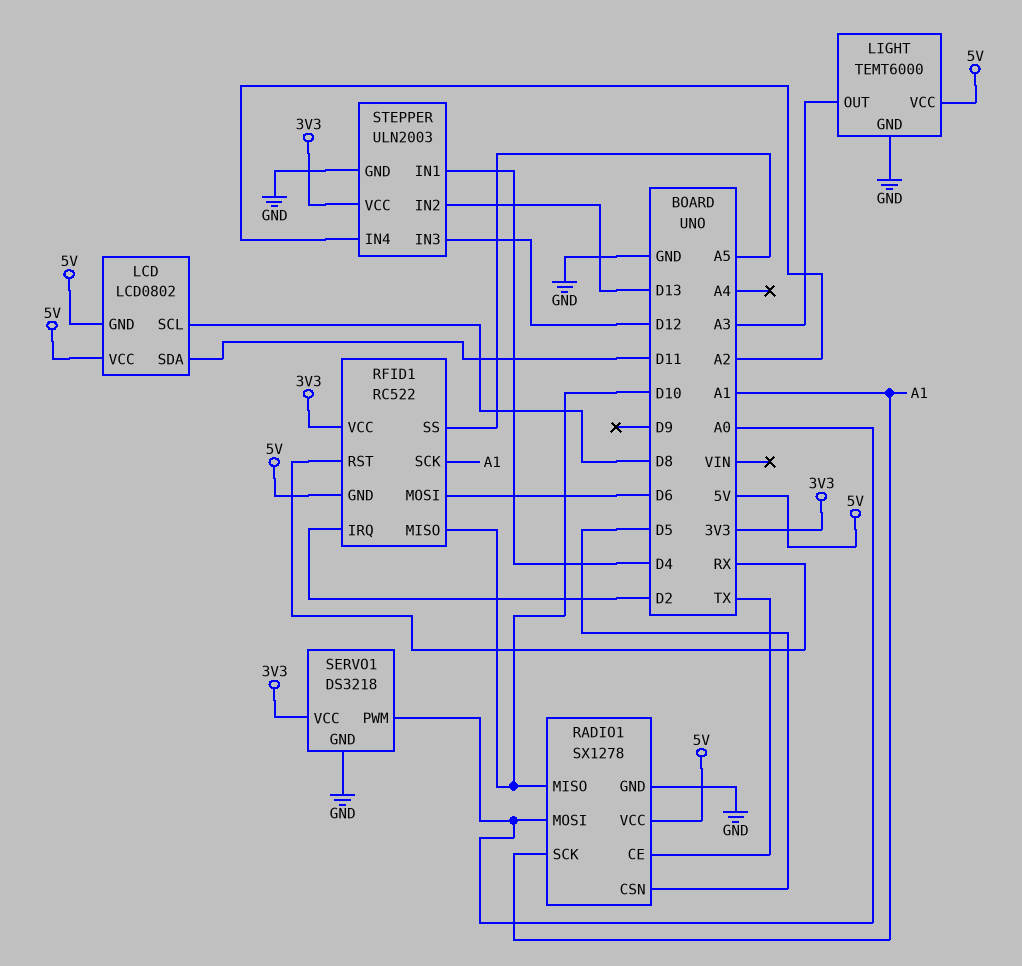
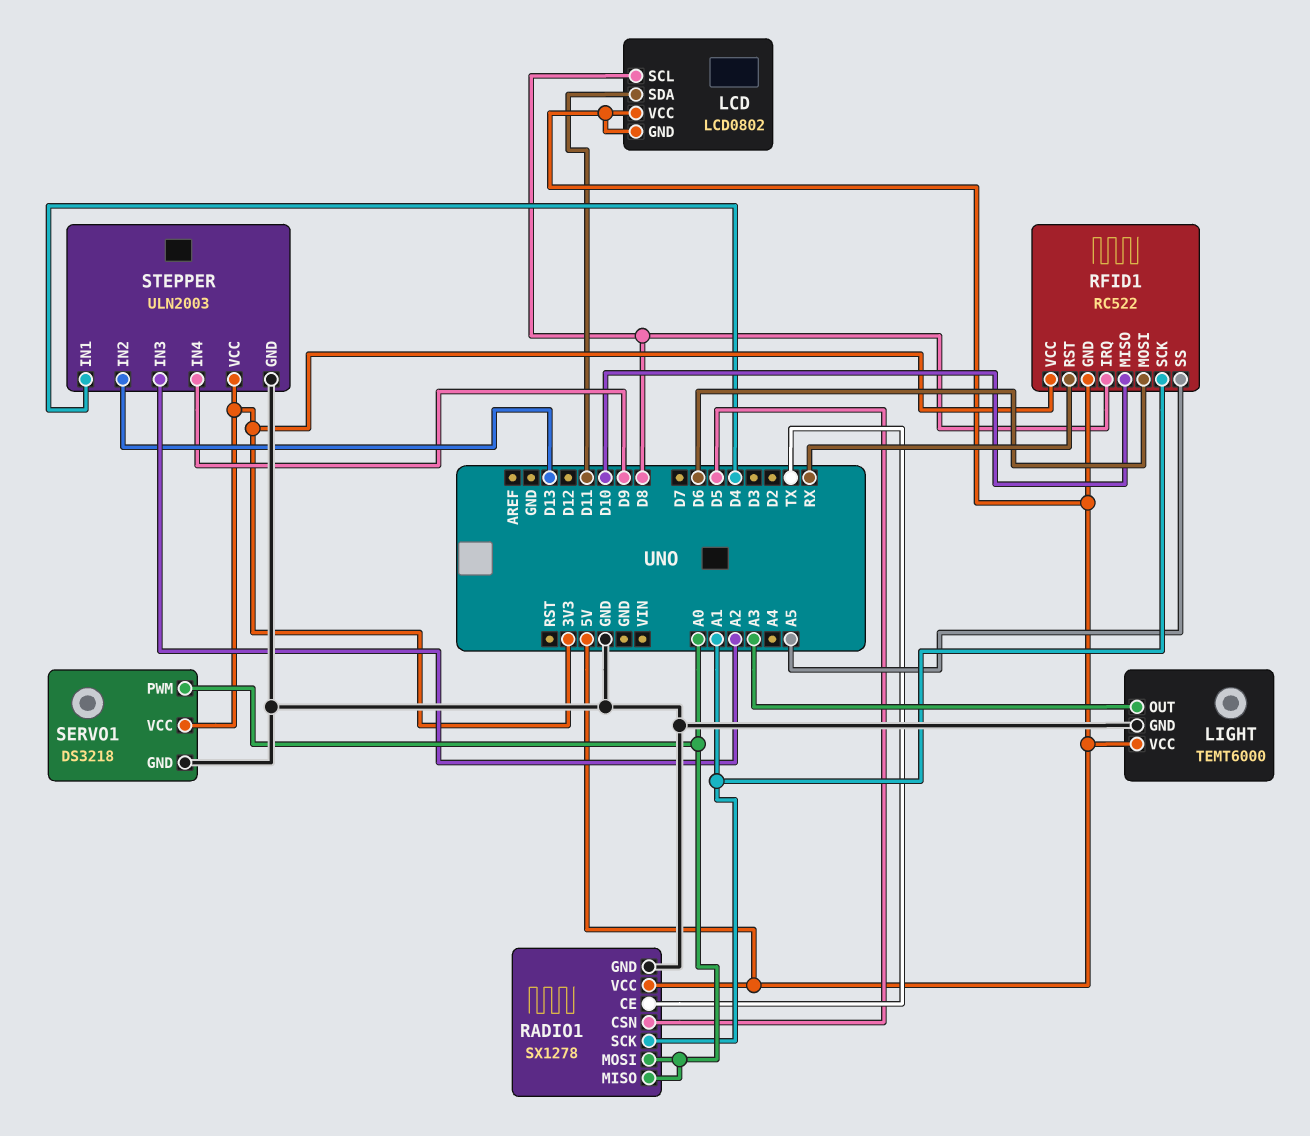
RADIO1 pin MISO: D10 -> A0
RFID1 pin IRQ: D2 -> D8
STEPPER pin IN3: D12 -> A2
STEPPER pin IN4: A2 -> D9

